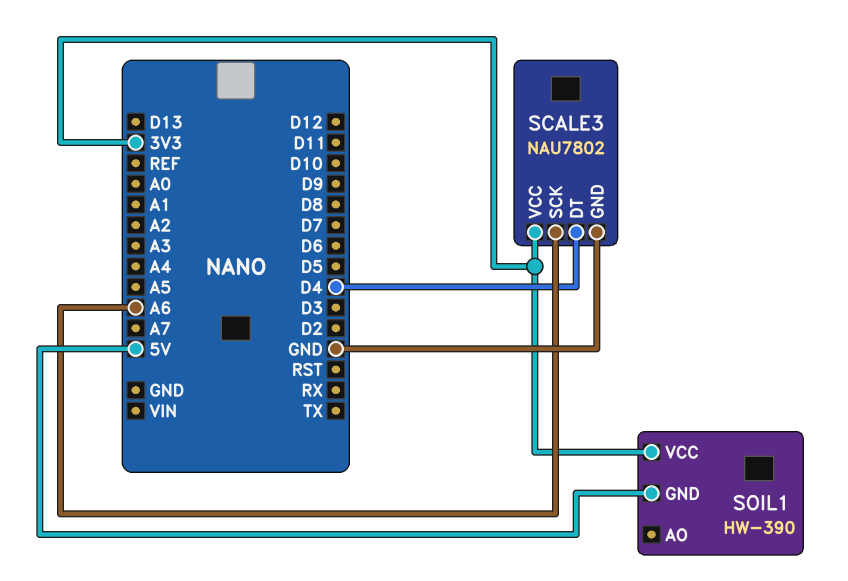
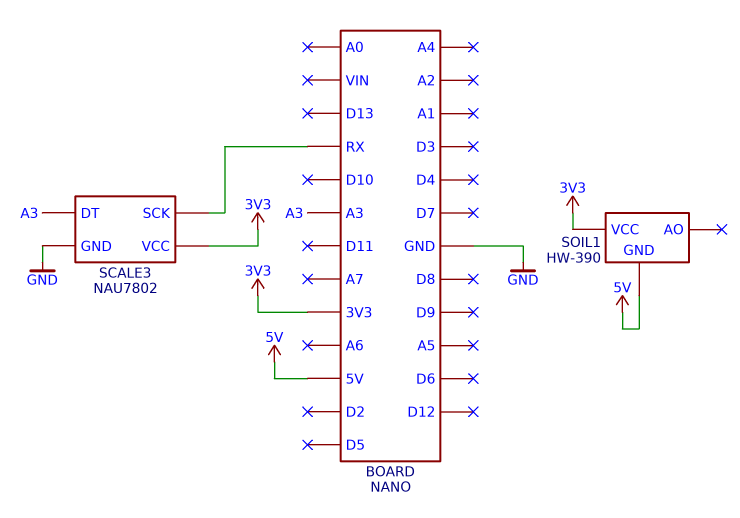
SCALE3 pin DT: D4 -> A3
SCALE3 pin SCK: A6 -> RX

